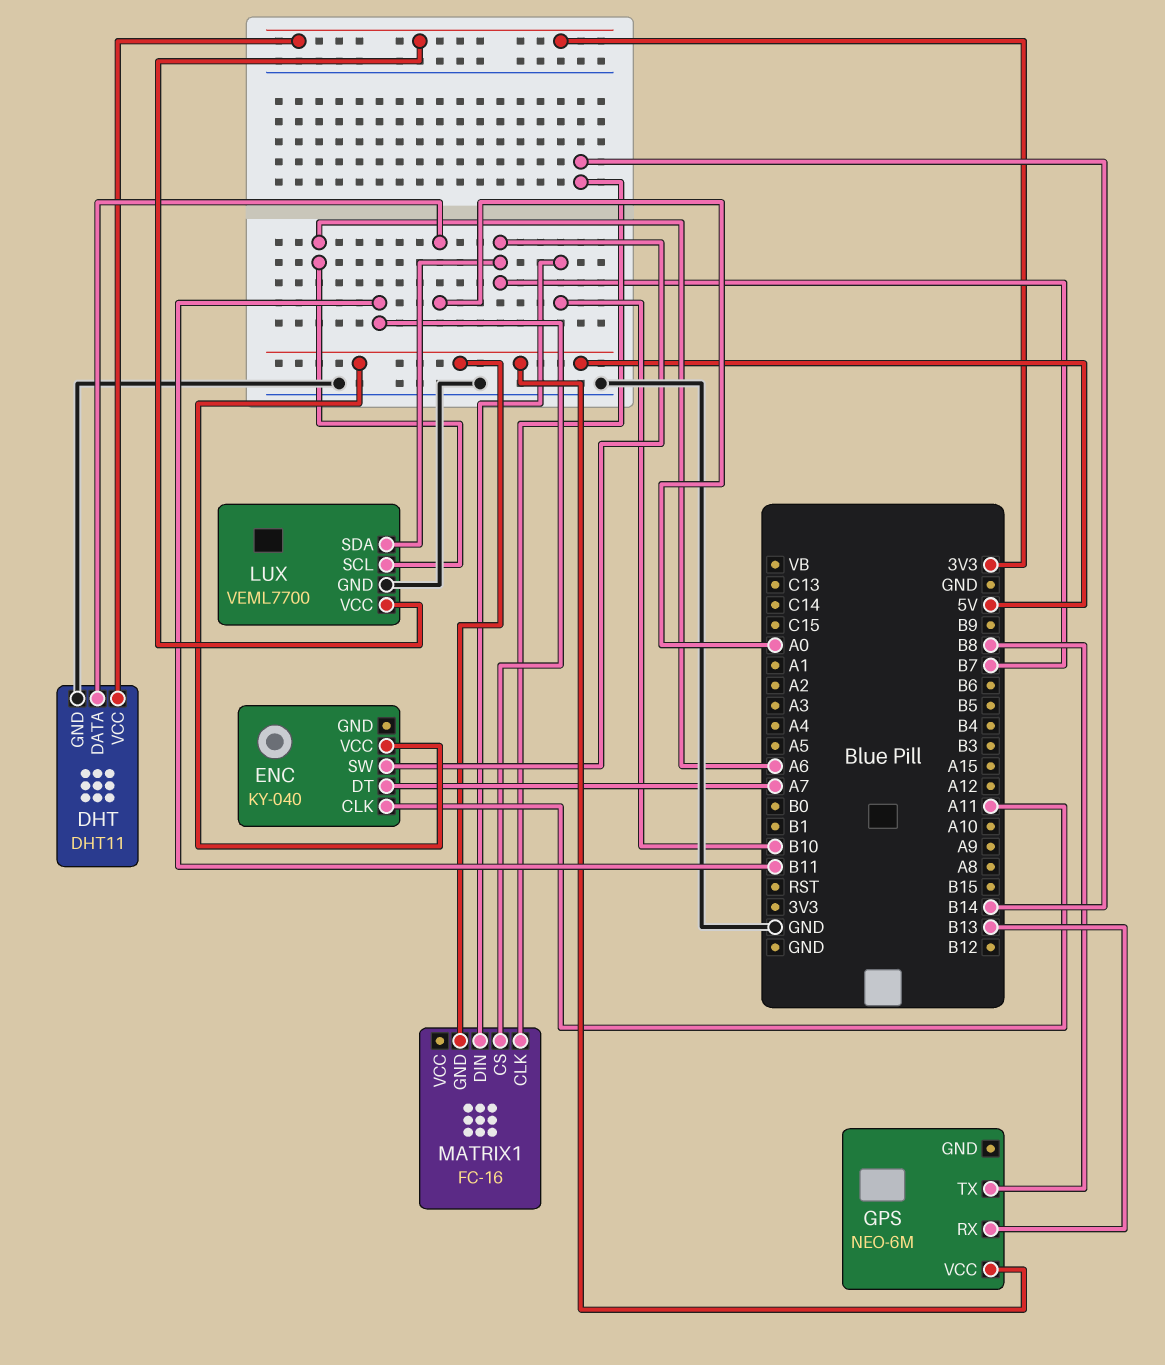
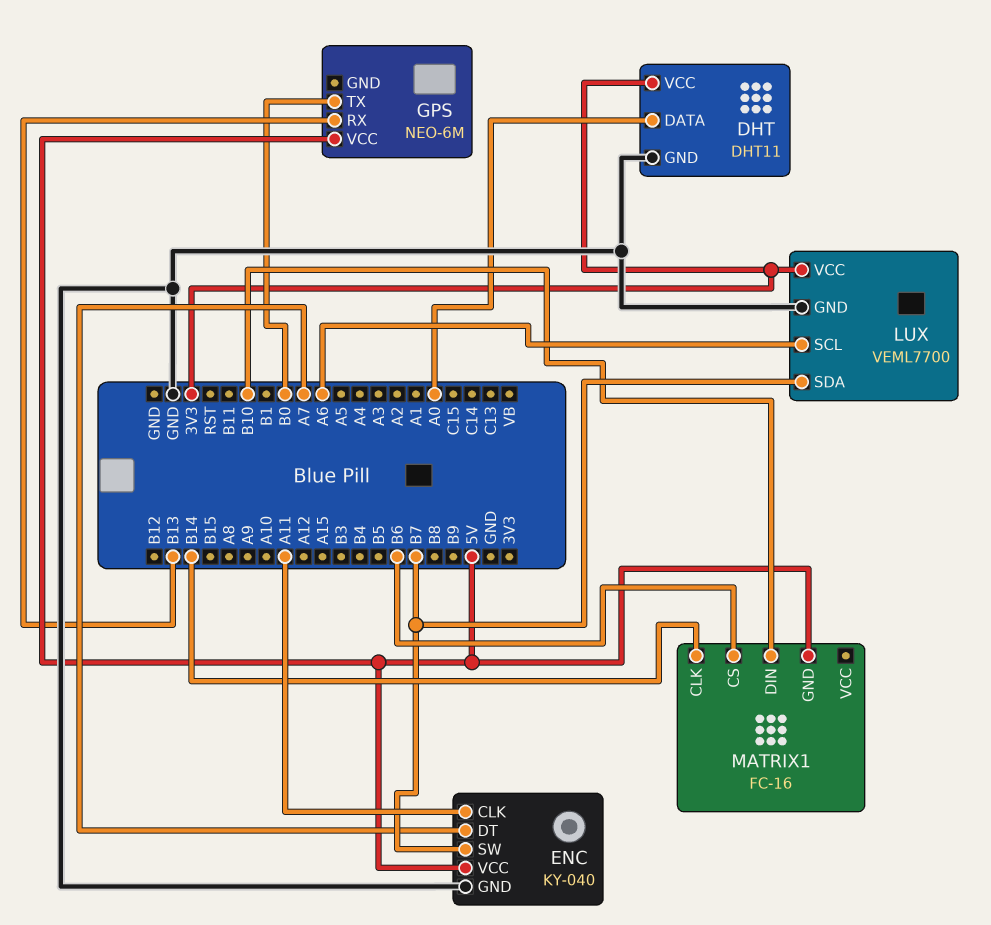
ENC pin GND: none -> GND
GPS pin TX: B8 -> B0
MATRIX1 pin CS: B11 -> B6

